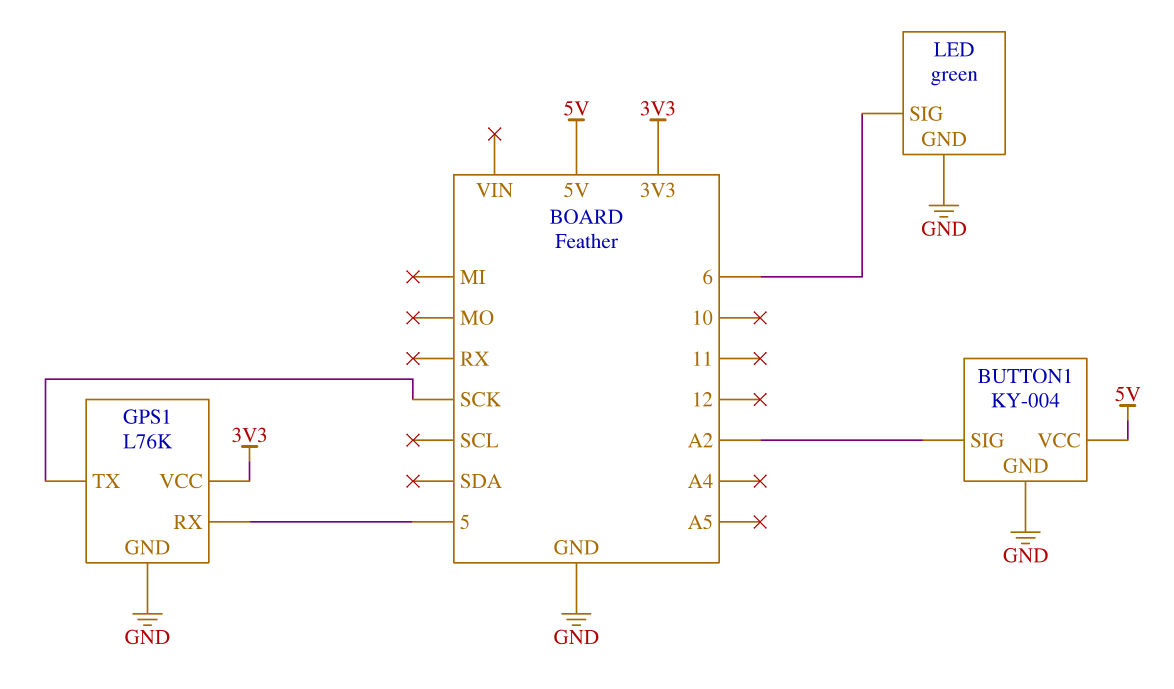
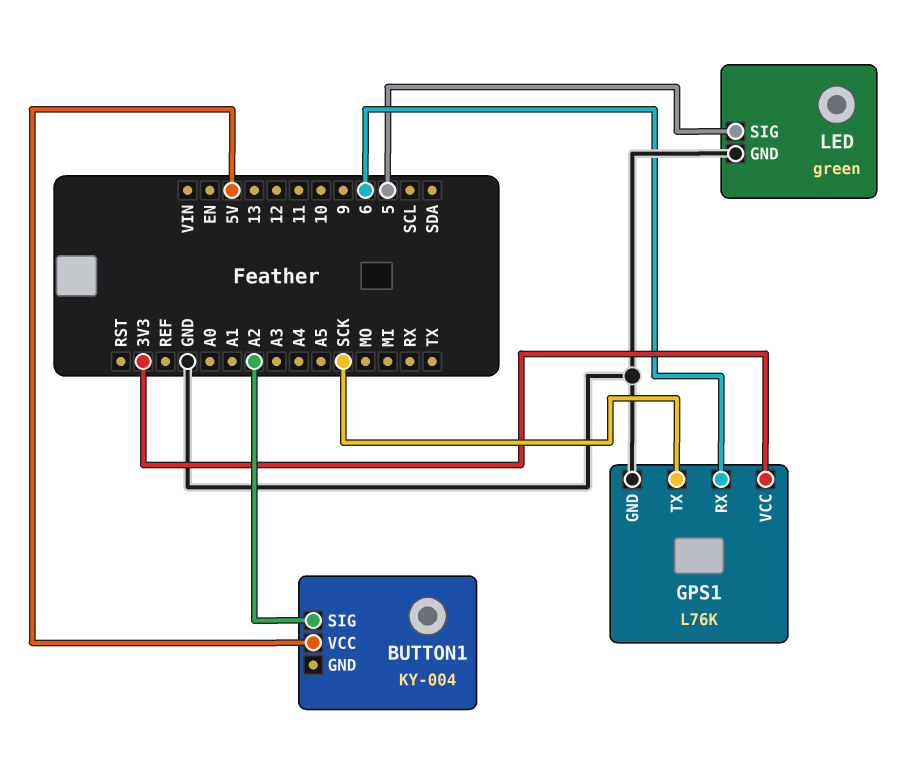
BUTTON1 pin GND: GND -> none
GPS1 pin RX: 5 -> 6
LED pin SIG: 6 -> 5

